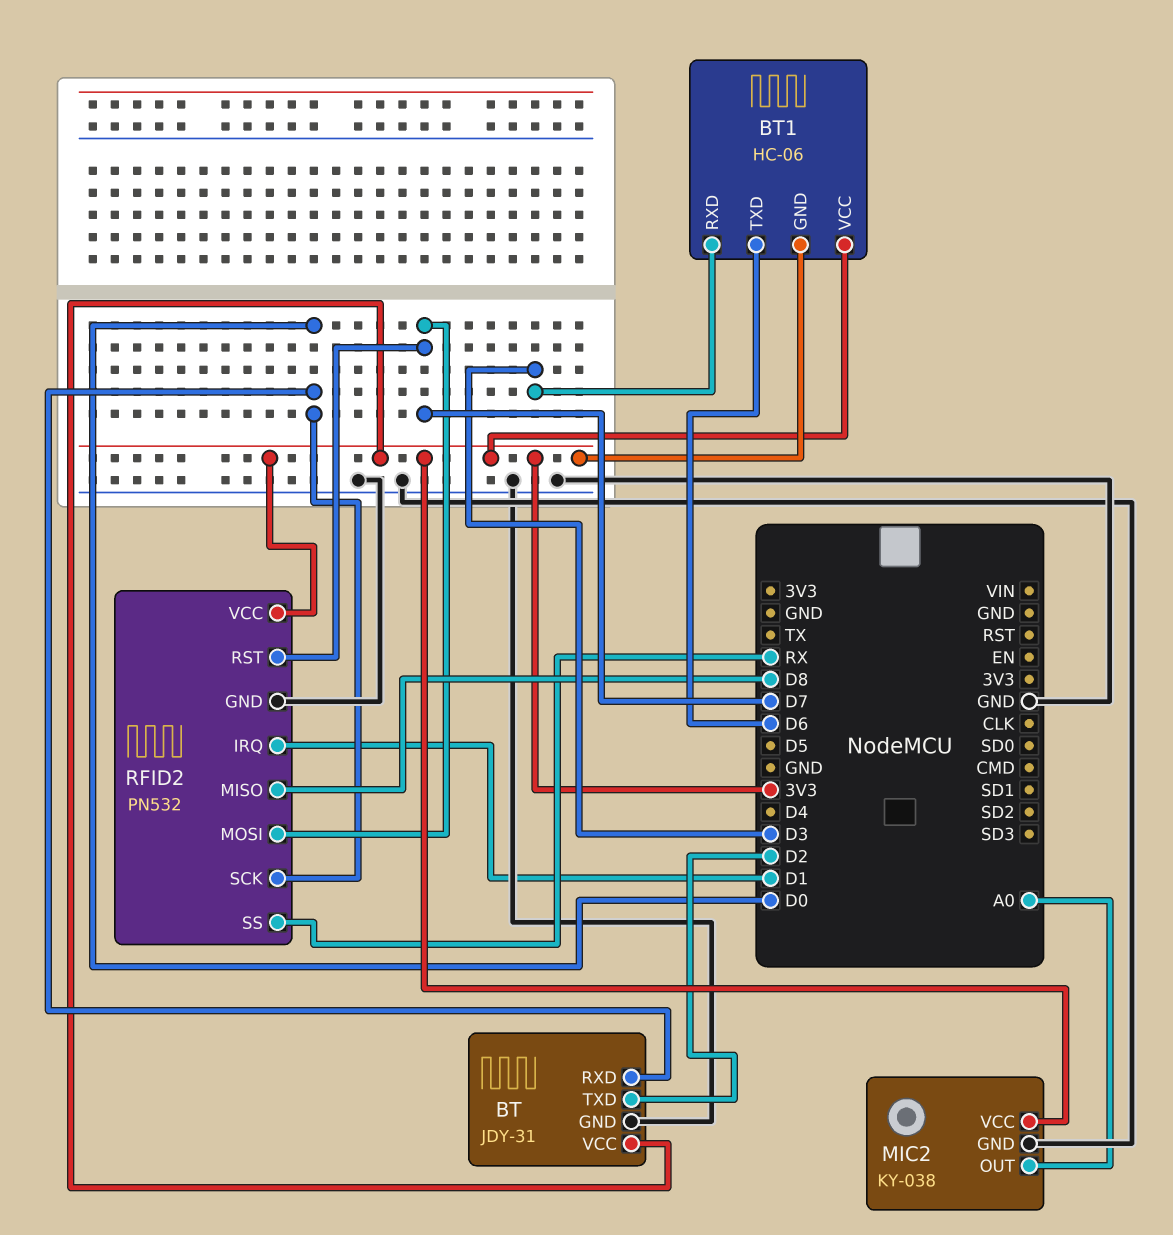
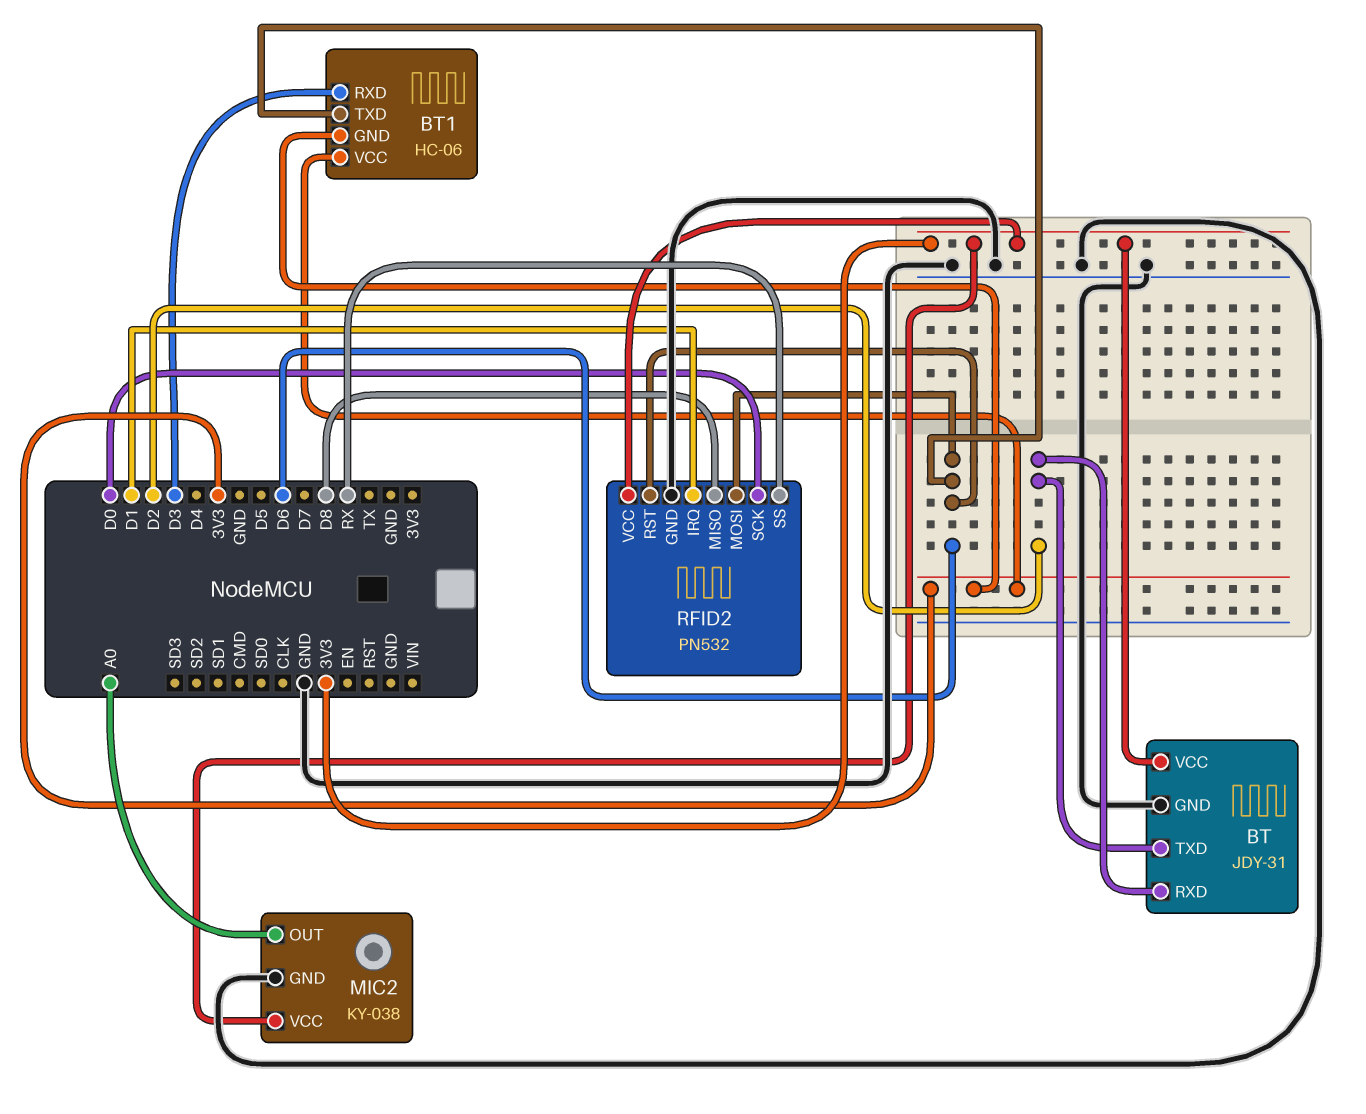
BT pin RXD: D0 -> D2
RFID2 pin MOSI: D7 -> D6
RFID2 pin RST: D7 -> D6

